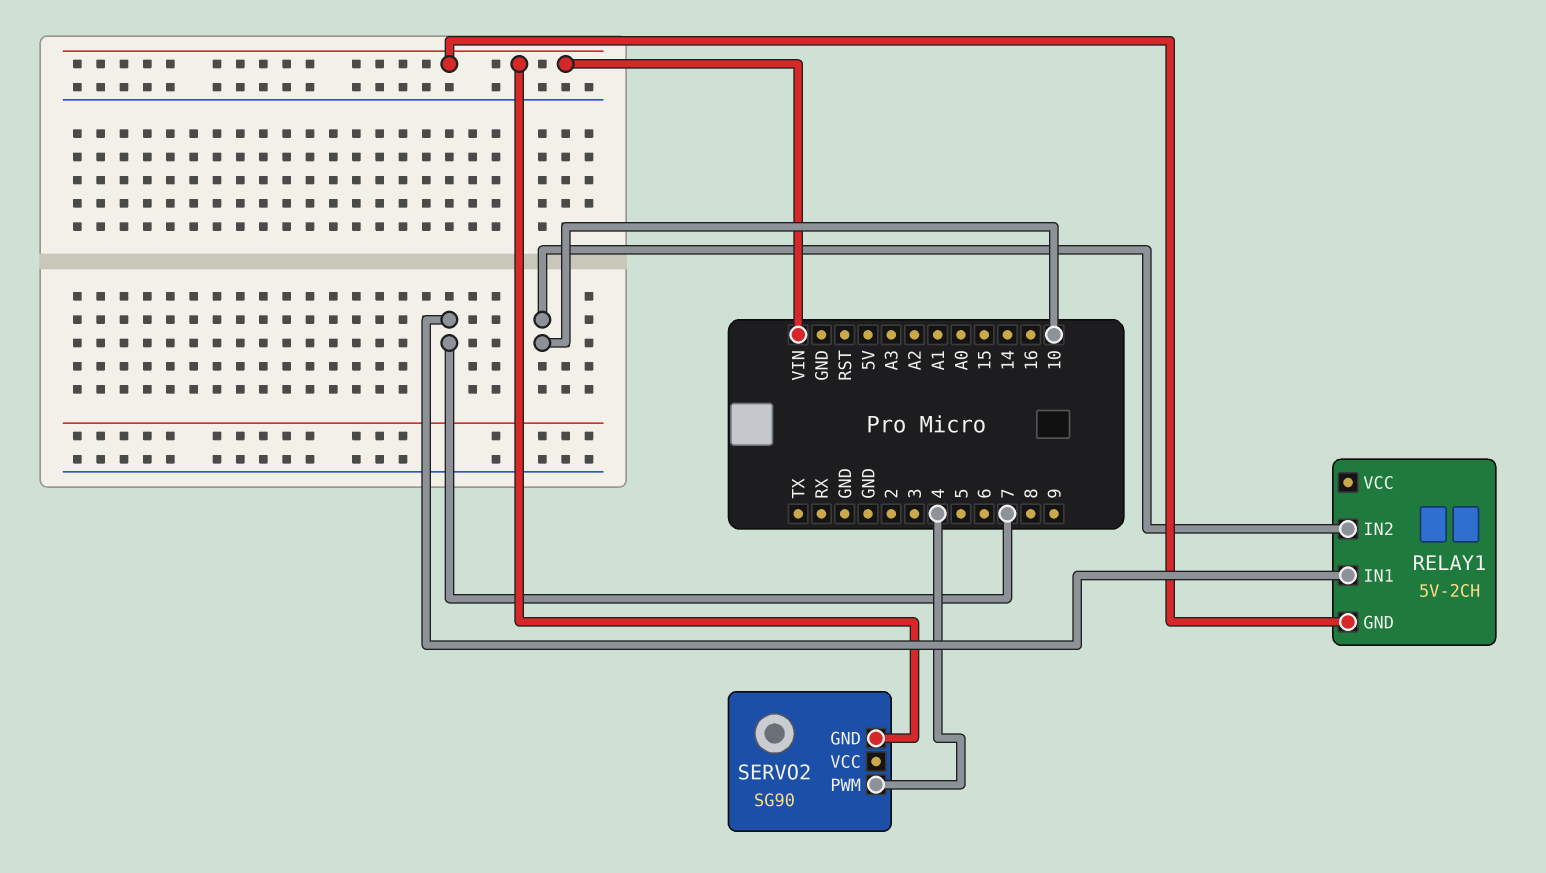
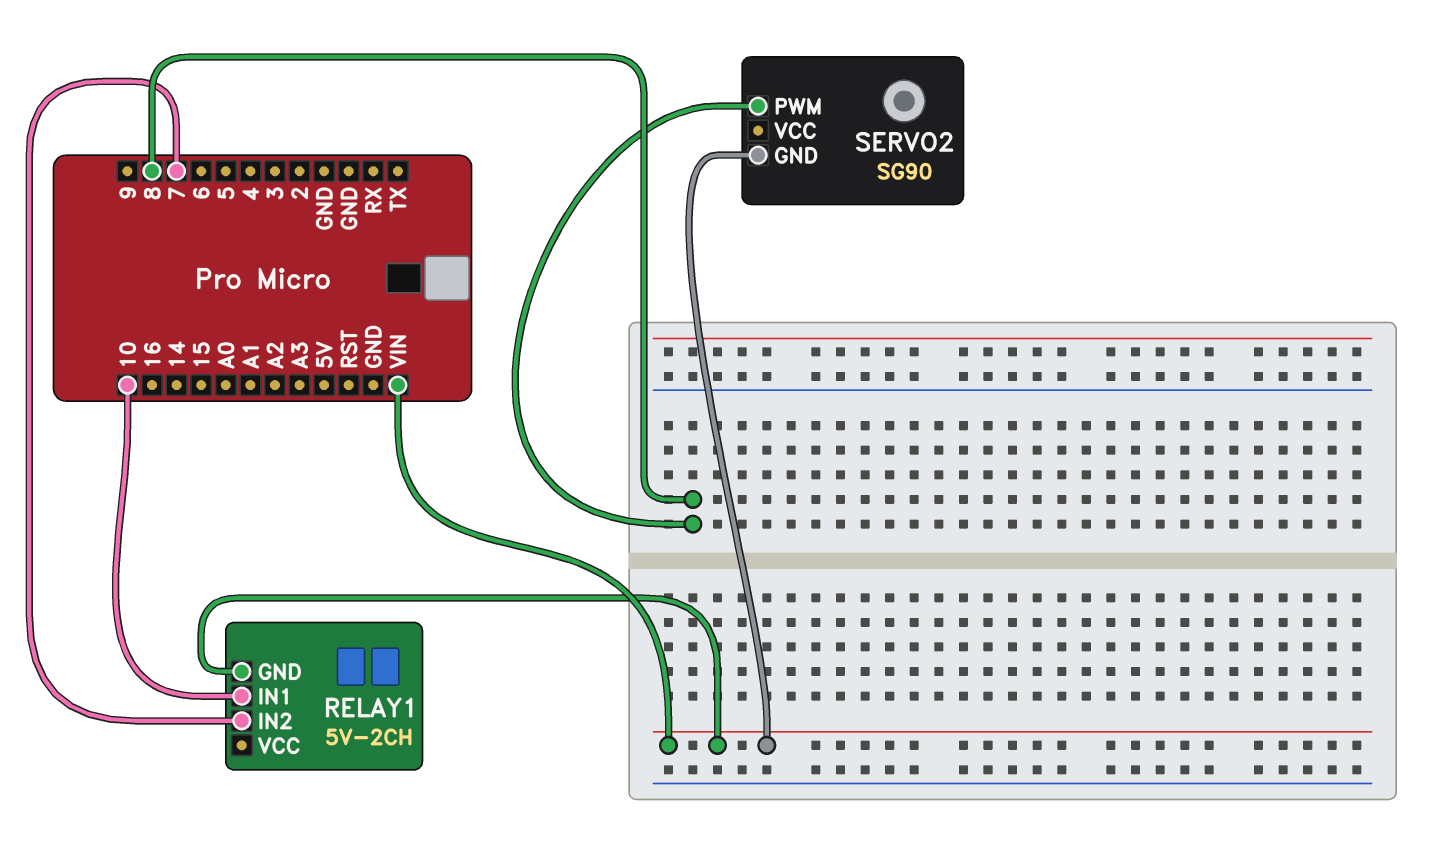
RELAY1 pin IN1: 7 -> 10
RELAY1 pin IN2: 10 -> 7
SERVO2 pin PWM: 4 -> 8

